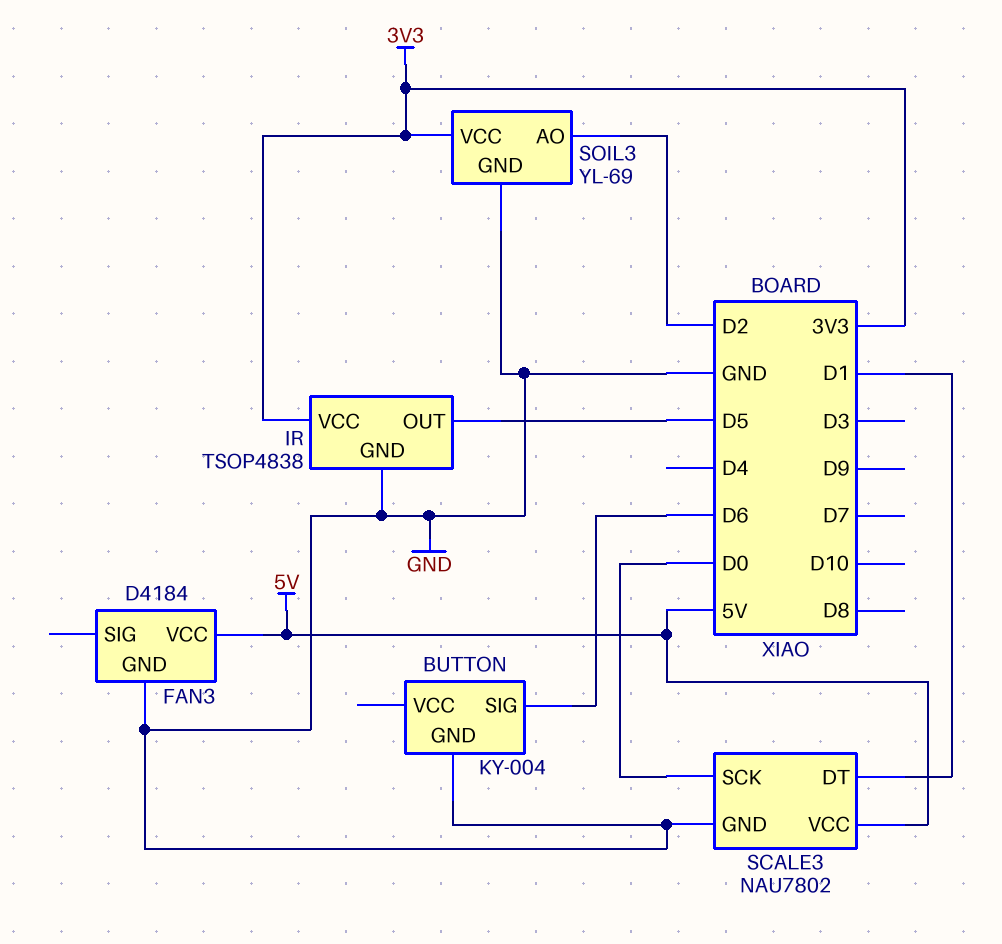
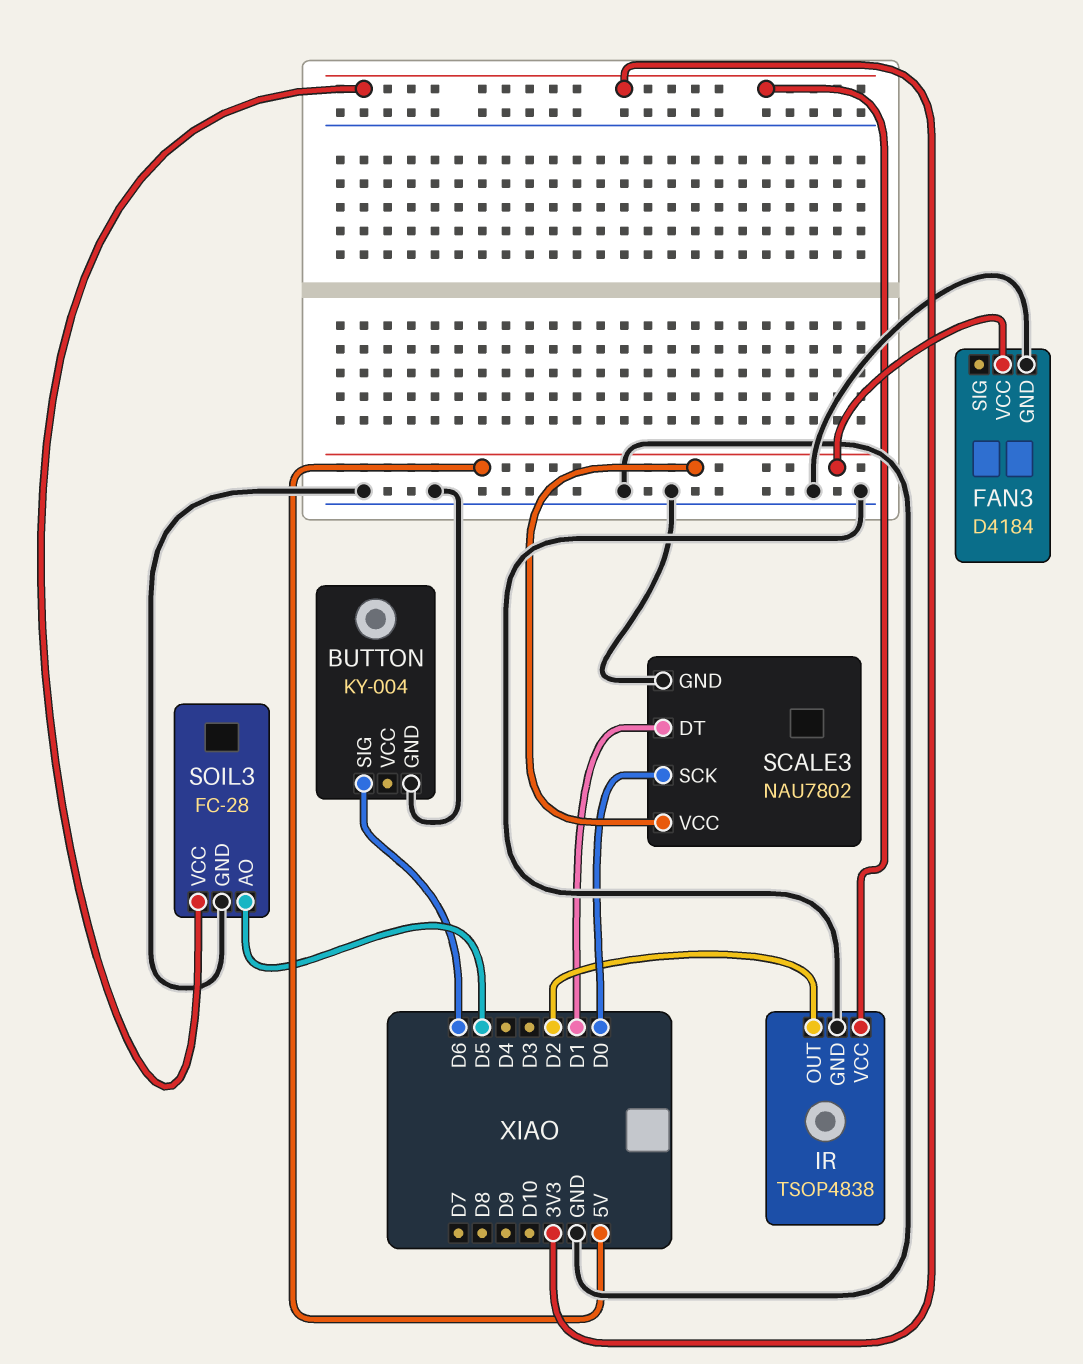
IR pin OUT: D5 -> D2
SOIL3: YL-69 -> FC-28
SOIL3 pin AO: D2 -> D5

